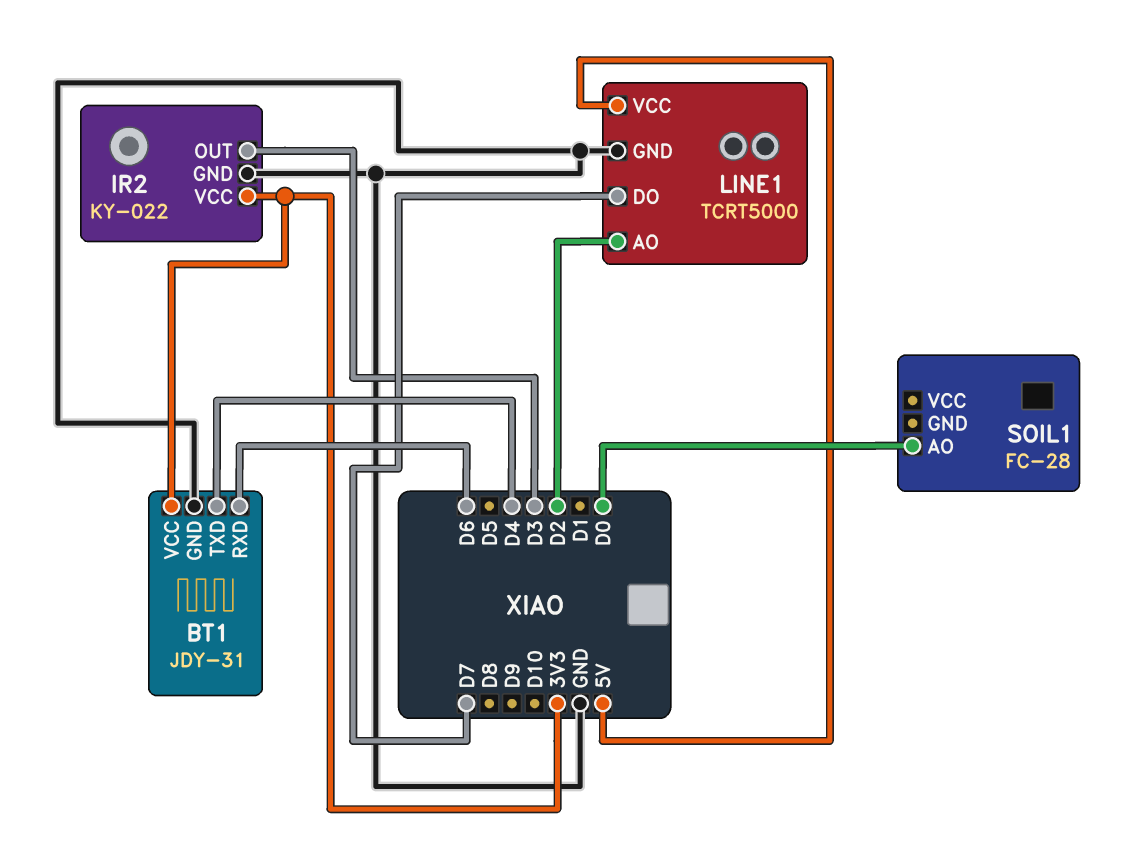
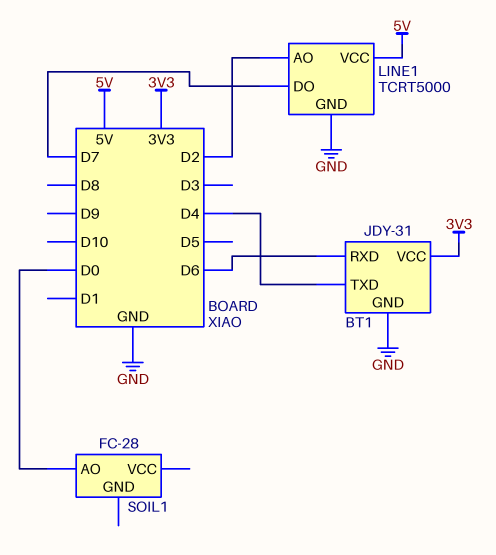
IR2: KY-022 -> none
IR2 pin GND: GND -> none
IR2 pin OUT: D3 -> none
IR2 pin VCC: 3V3 -> none

